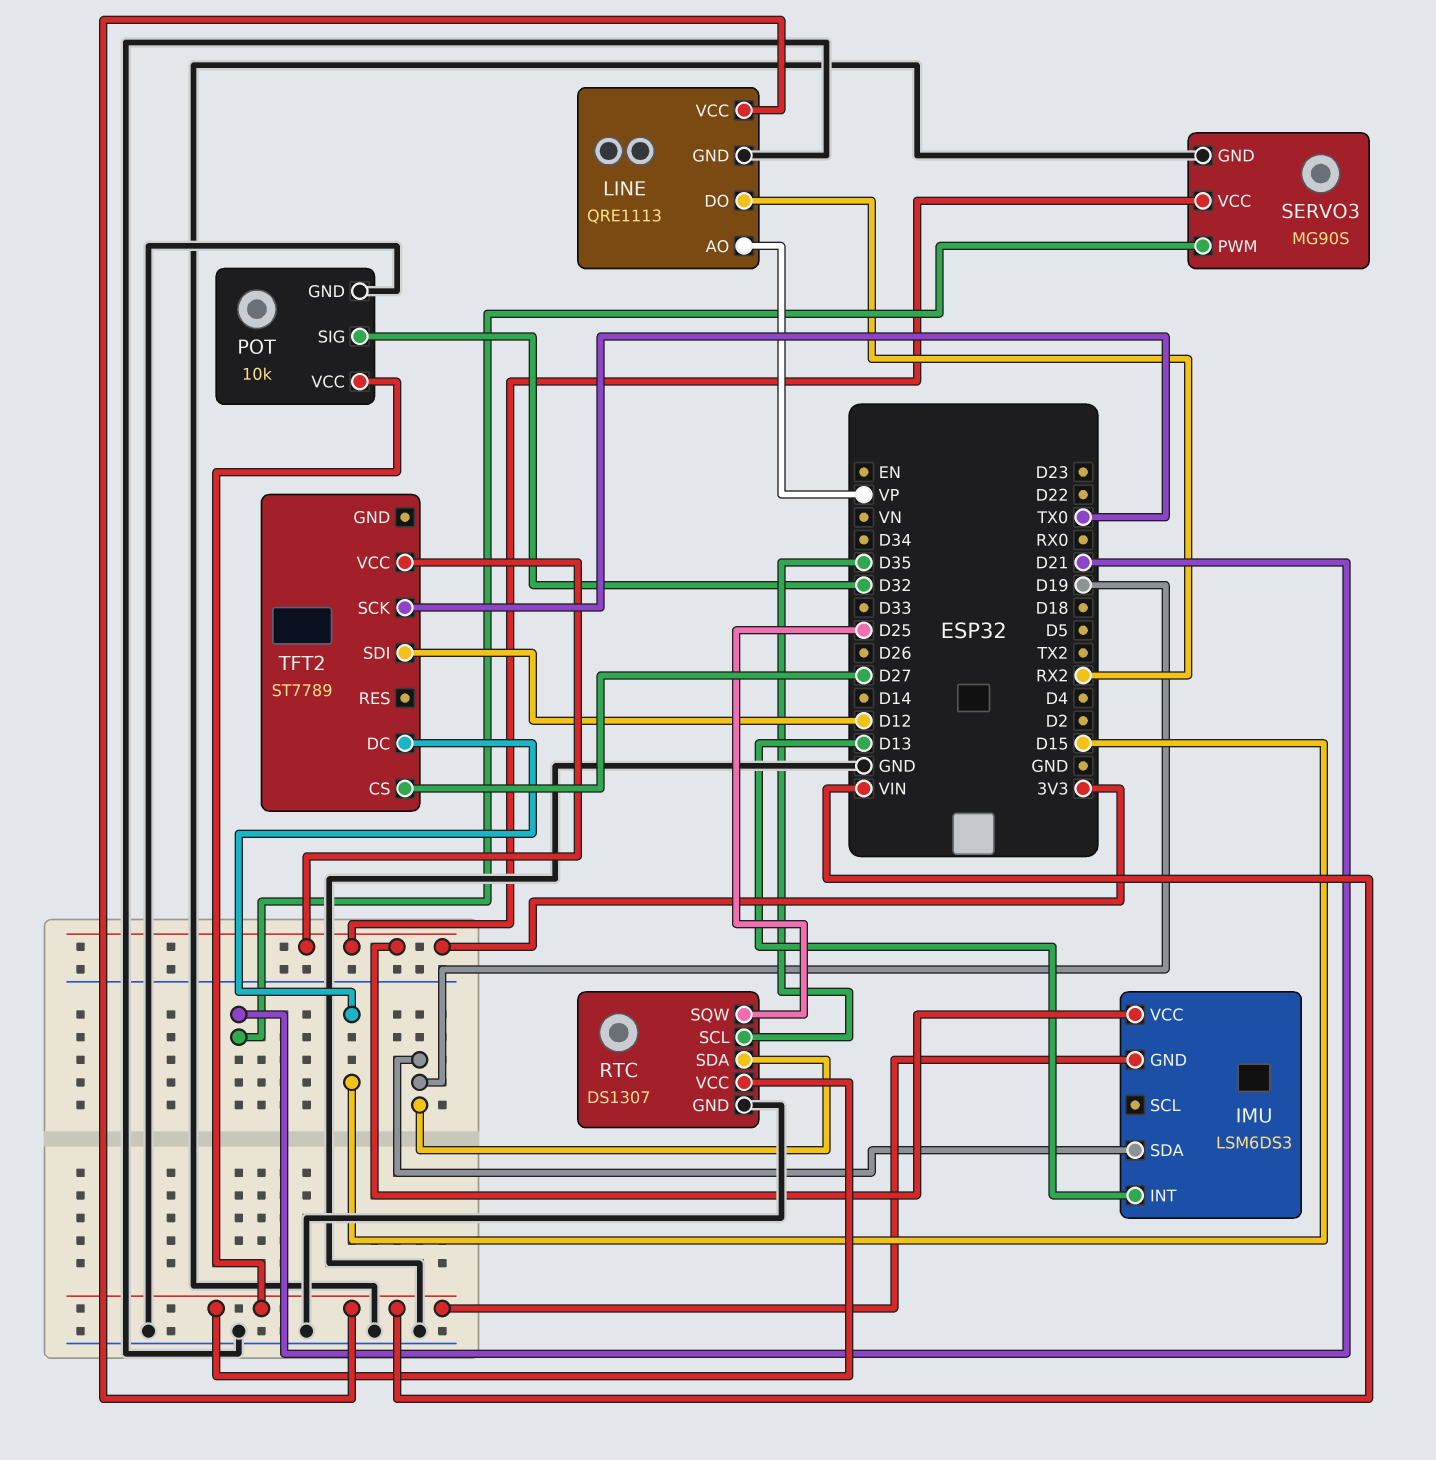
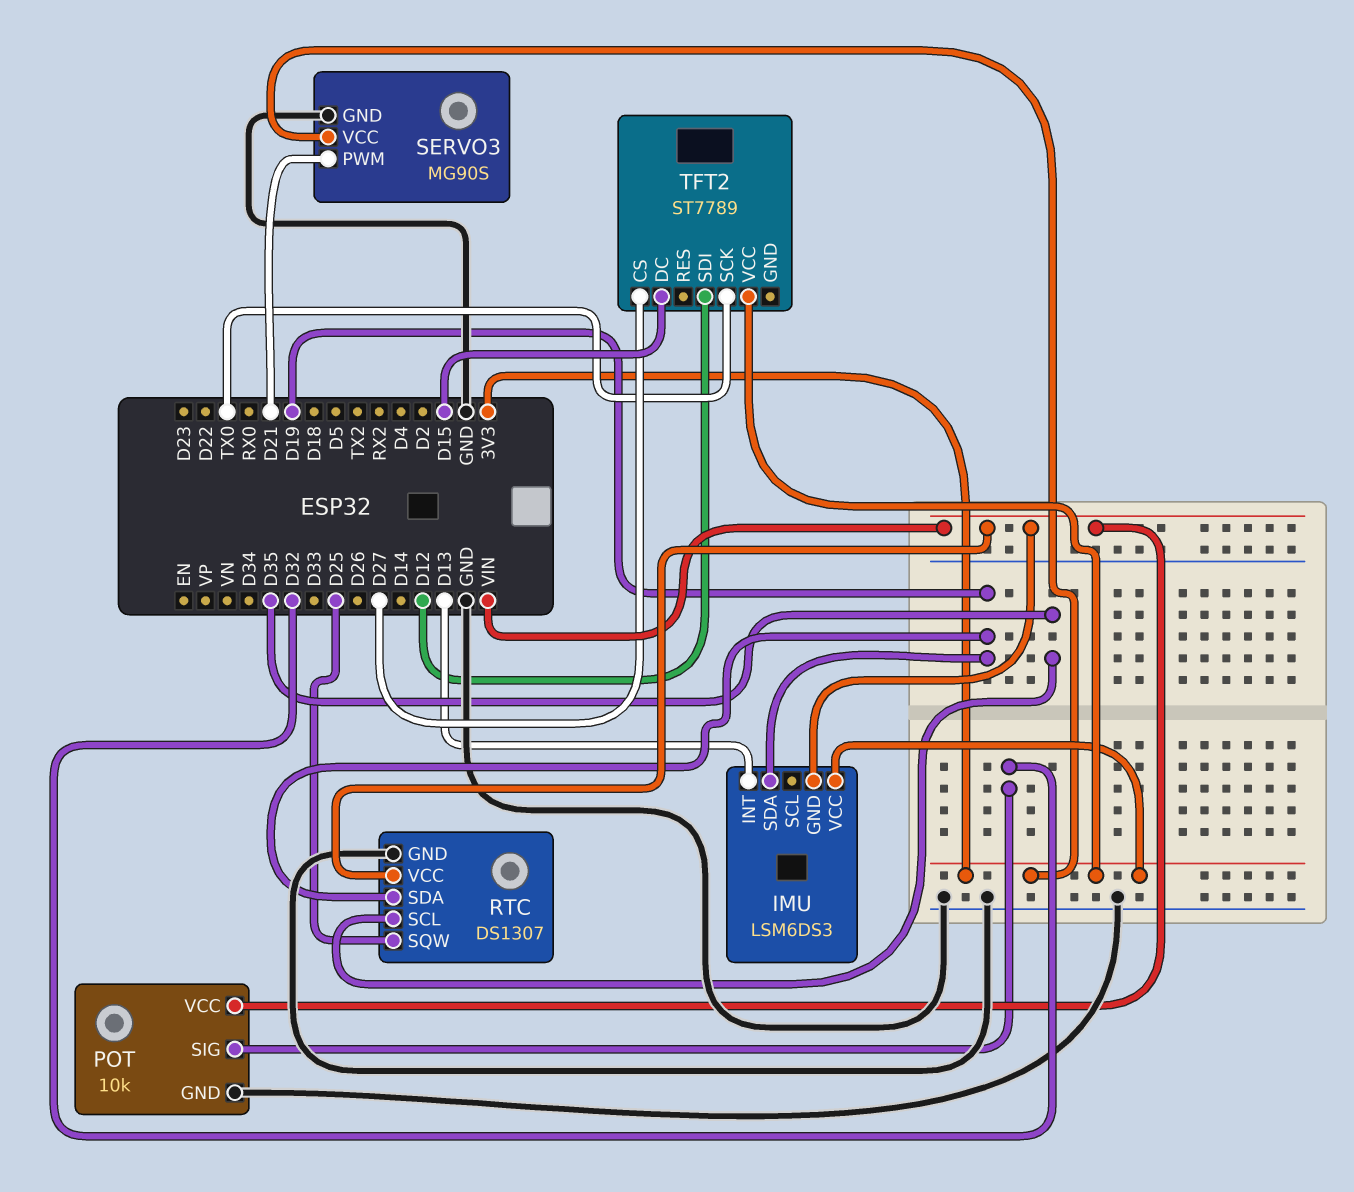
LINE: QRE1113 -> none
LINE pin AO: VP -> none
LINE pin DO: RX2 -> none
LINE pin GND: GND -> none
LINE pin VCC: VIN -> none

